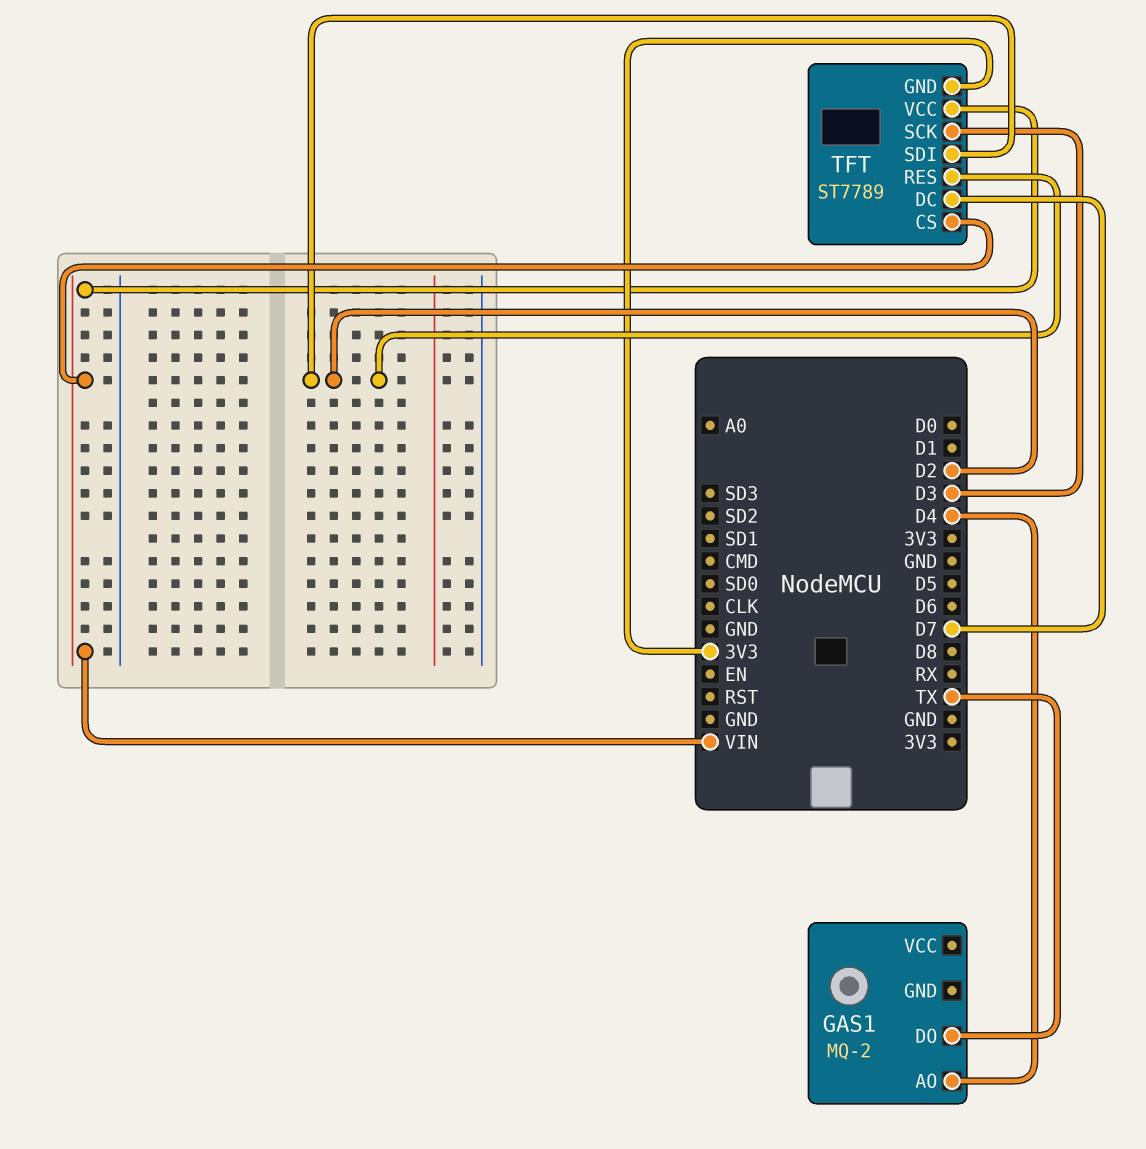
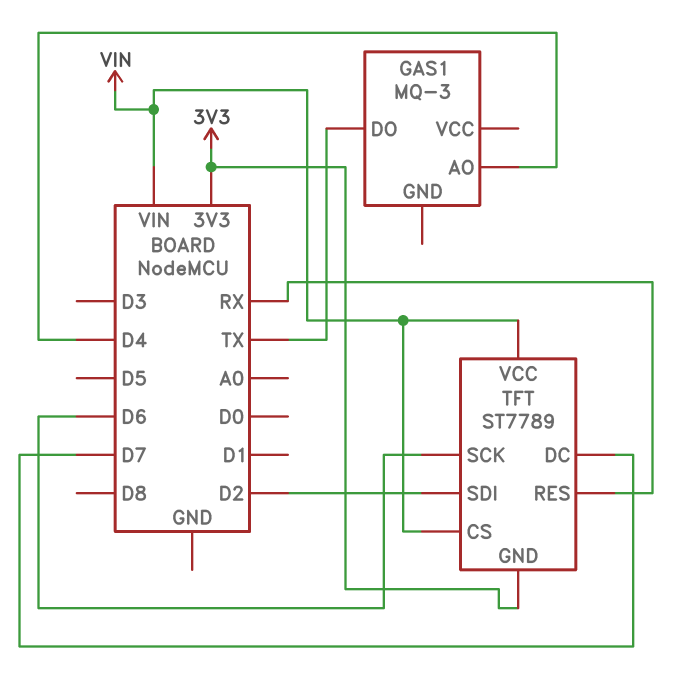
GAS1: MQ-2 -> MQ-3
TFT pin RES: D2 -> RX
TFT pin SCK: D3 -> D6

